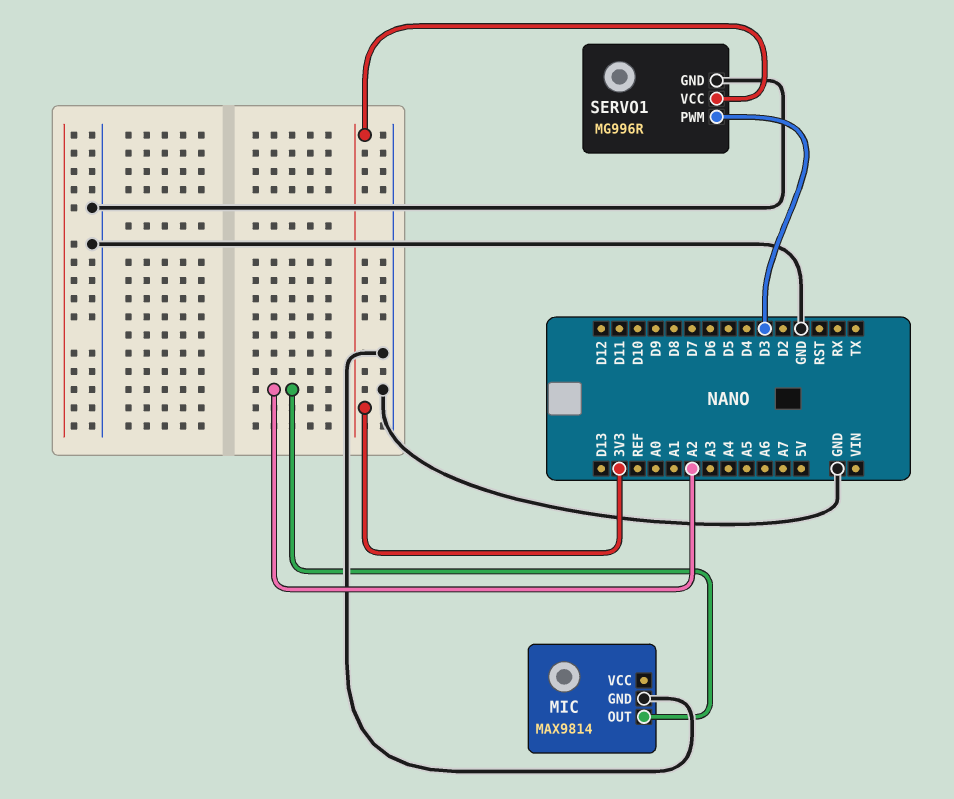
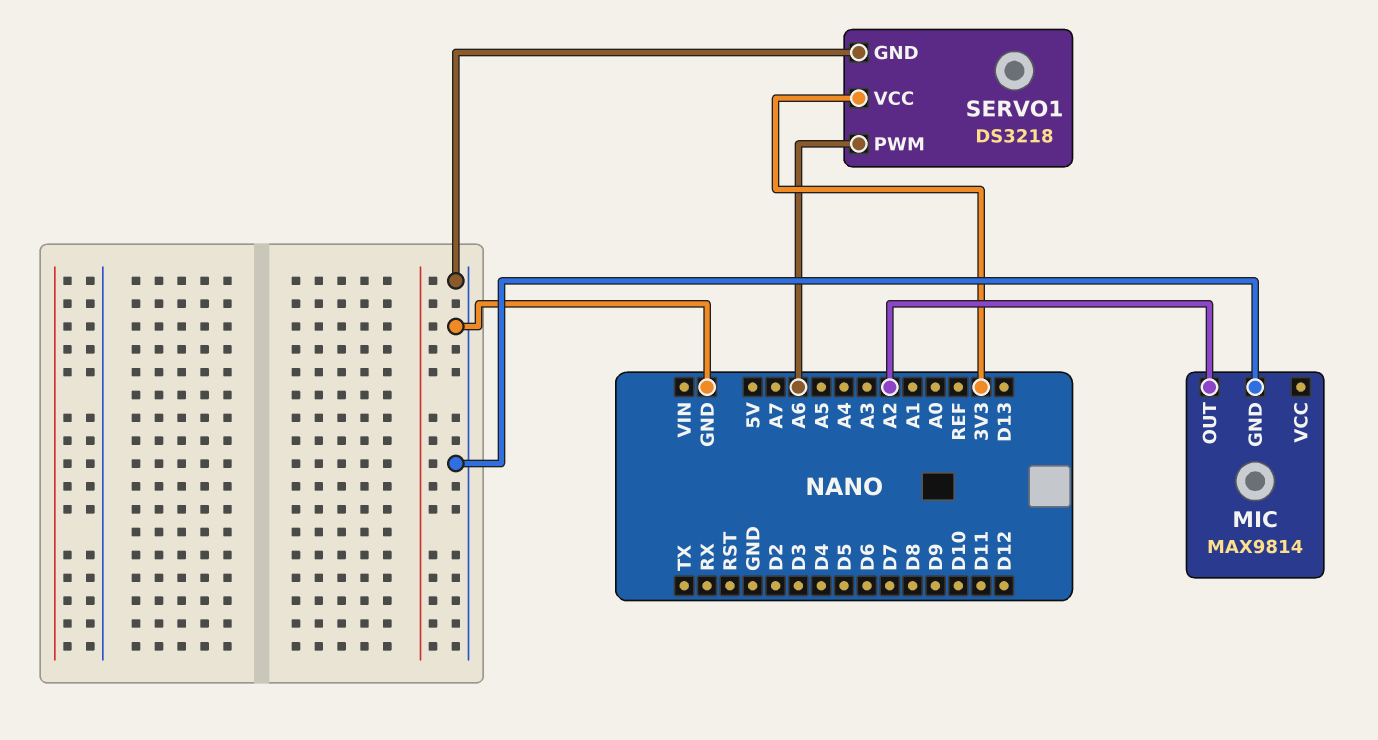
SERVO1: MG996R -> DS3218
SERVO1 pin PWM: D3 -> A6

